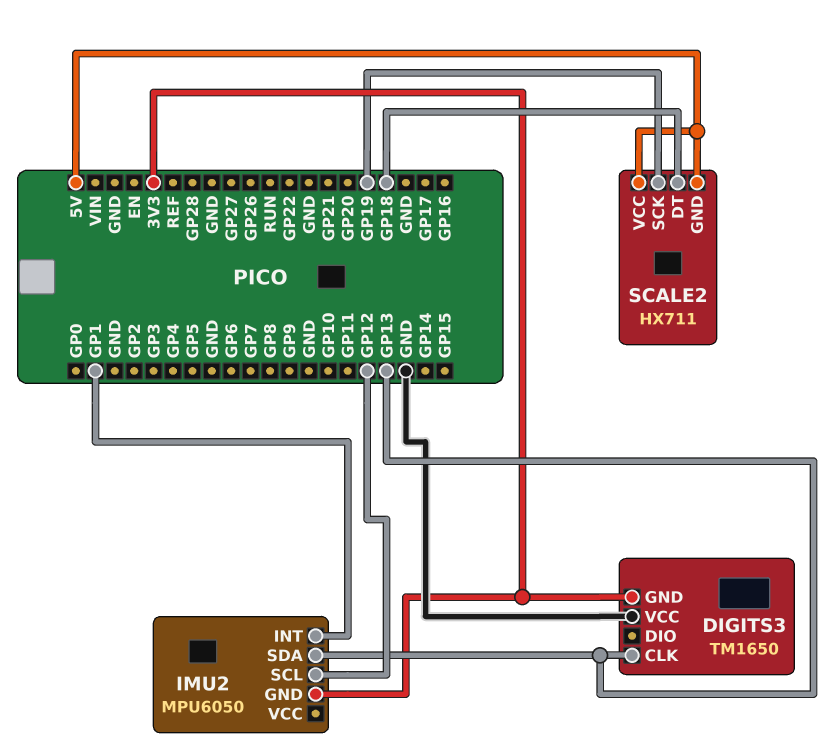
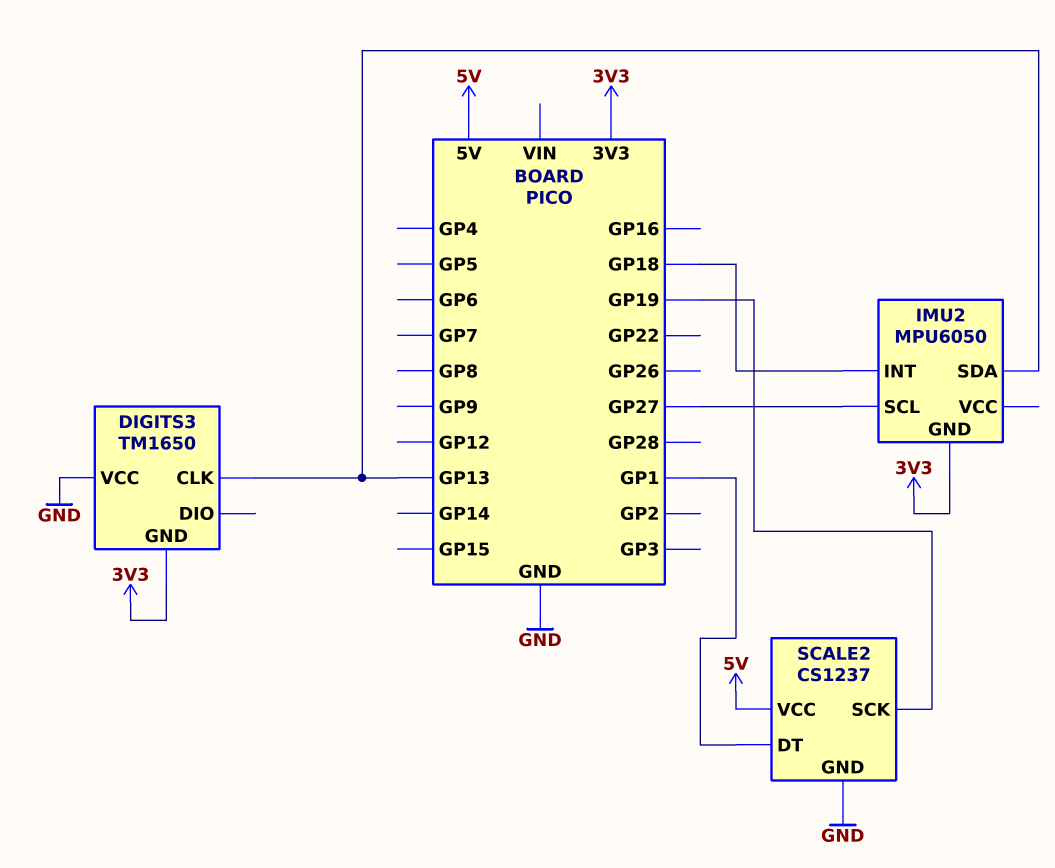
IMU2 pin INT: GP1 -> GP18
IMU2 pin SCL: GP12 -> GP27
SCALE2: HX711 -> CS1237
SCALE2 pin DT: GP18 -> GP1
SCALE2 pin GND: 5V -> GND

